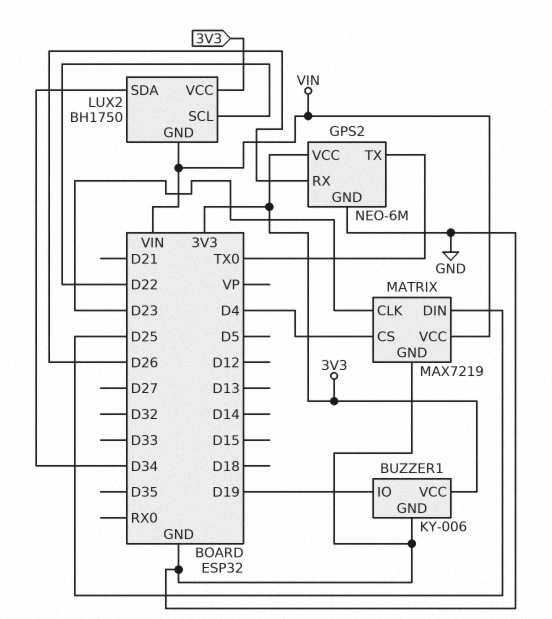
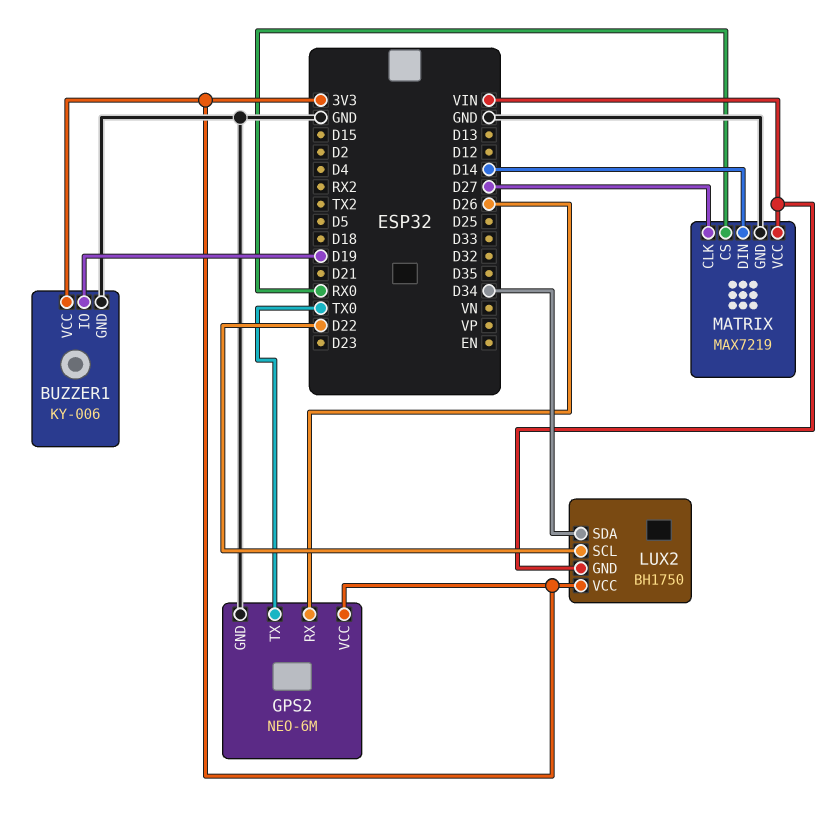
MATRIX pin CLK: D23 -> D27
MATRIX pin CS: D4 -> RX0
MATRIX pin DIN: D25 -> D14

